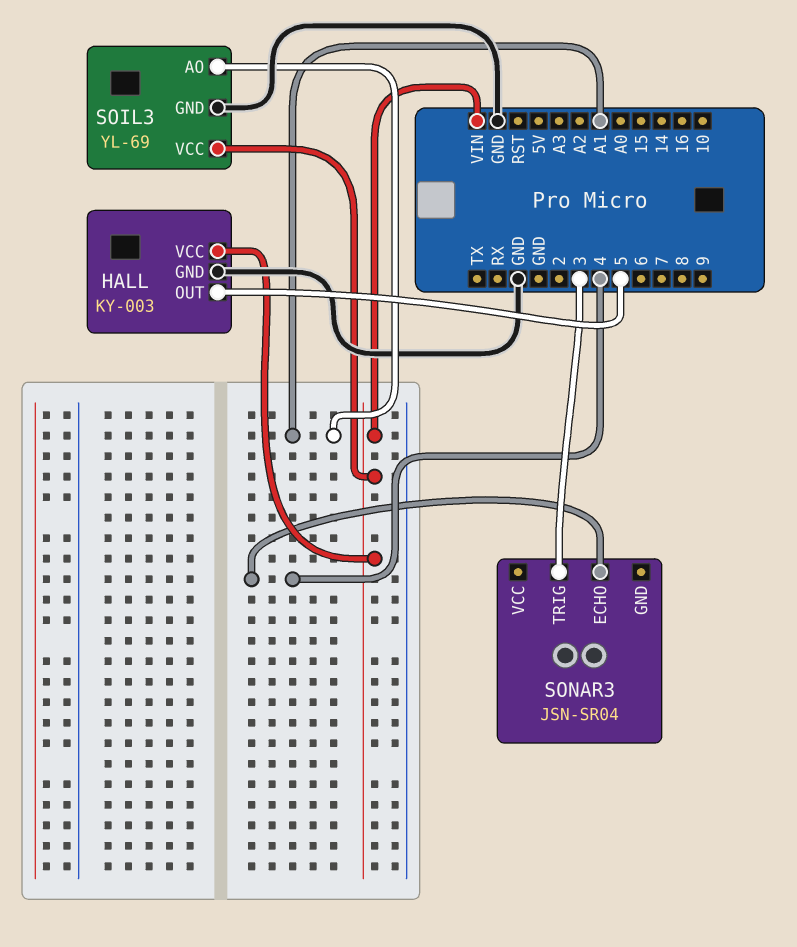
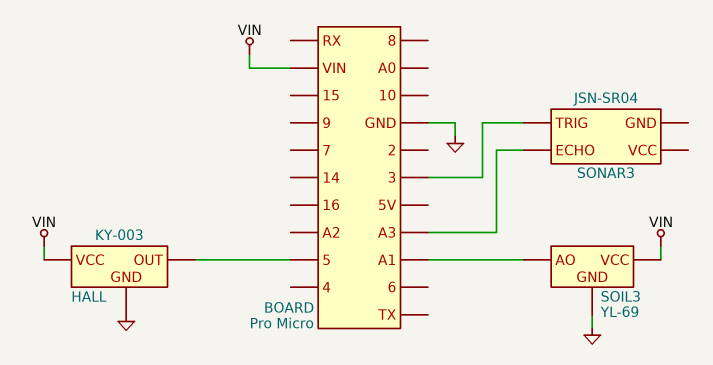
SONAR3 pin ECHO: 4 -> A3

